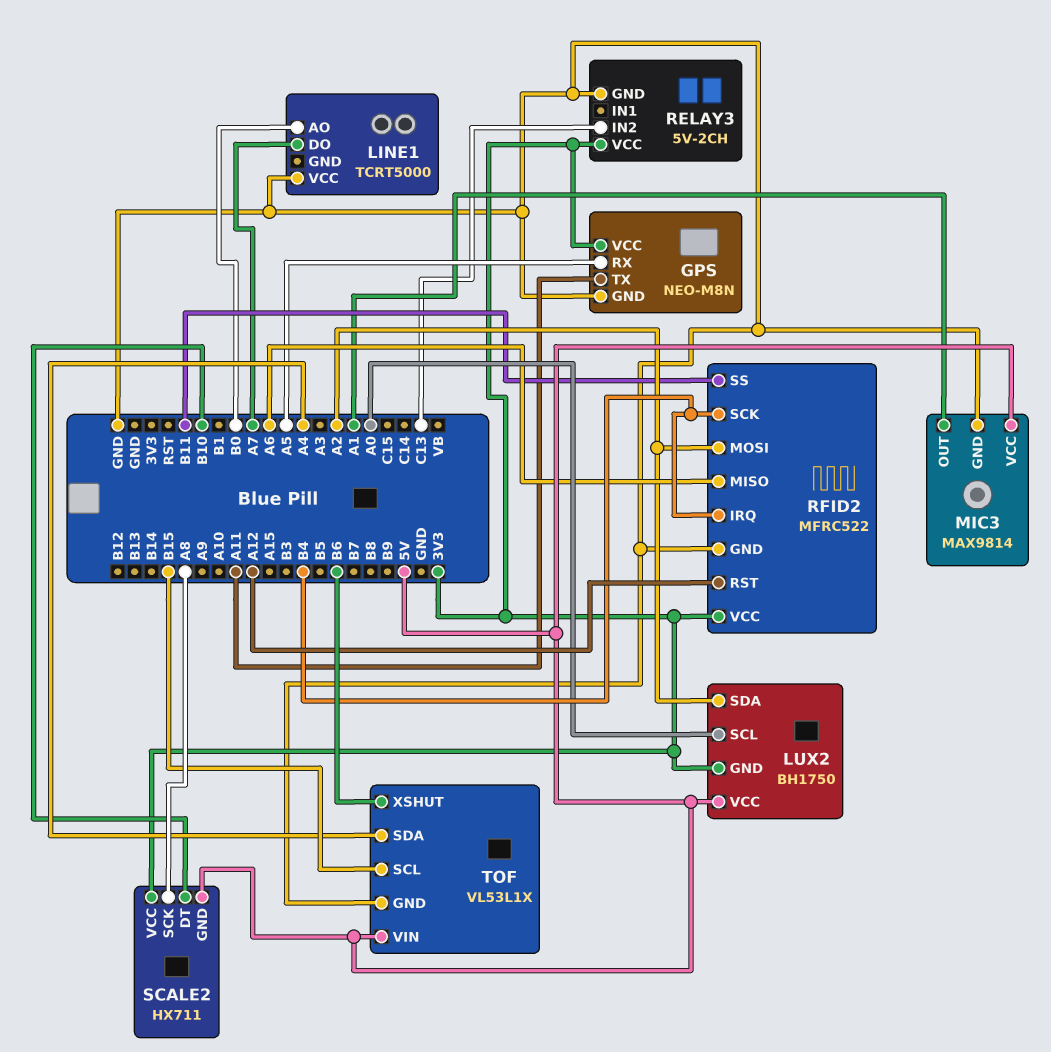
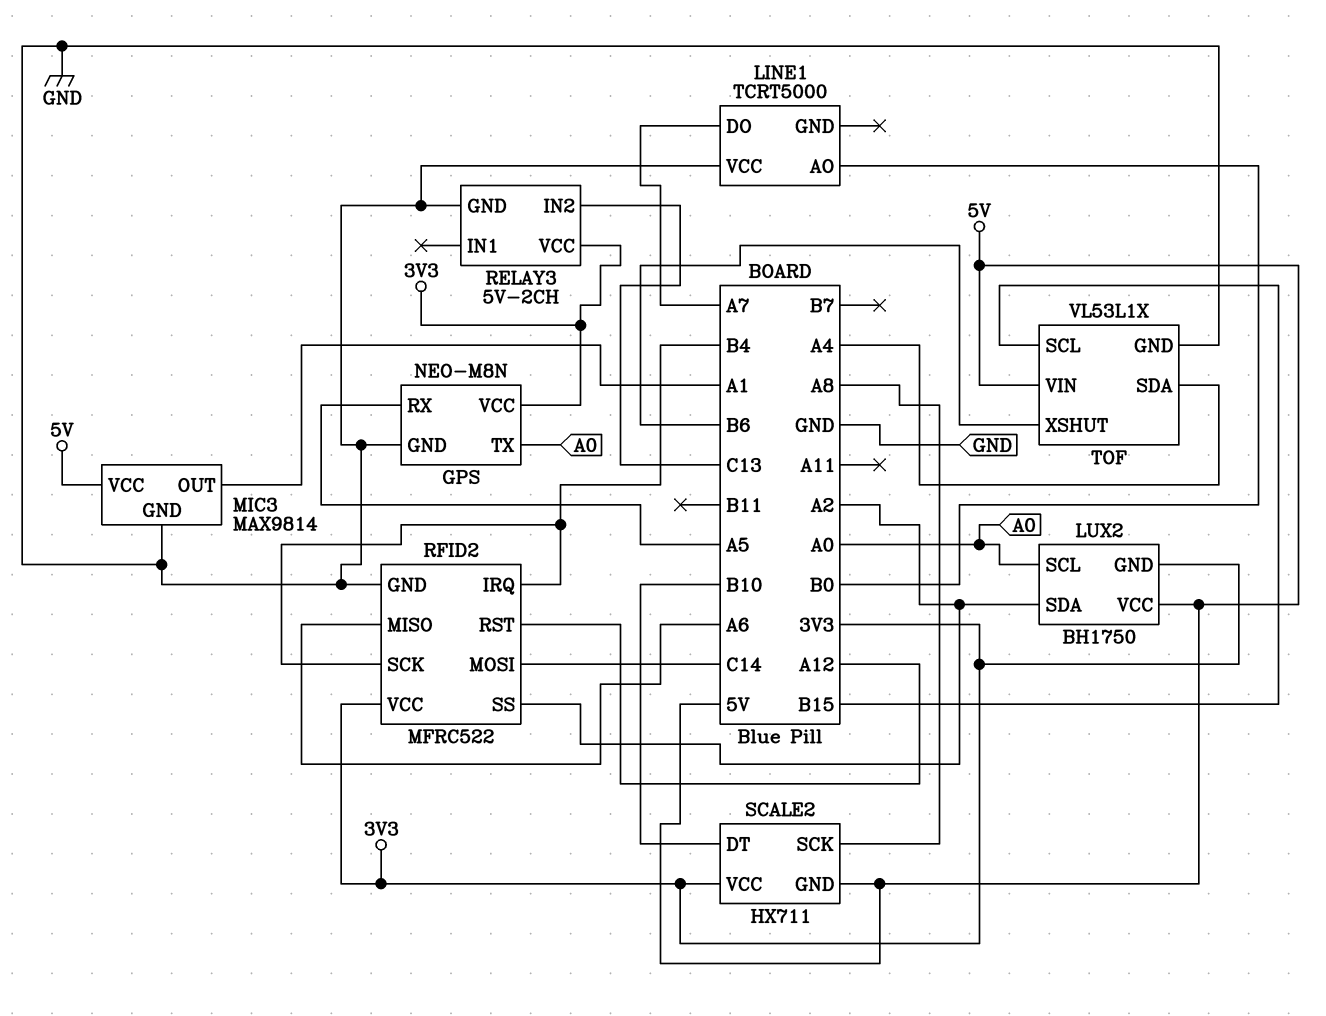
GPS pin TX: A11 -> A0
RFID2 pin MOSI: A2 -> C14
RFID2 pin SS: B11 -> A2

